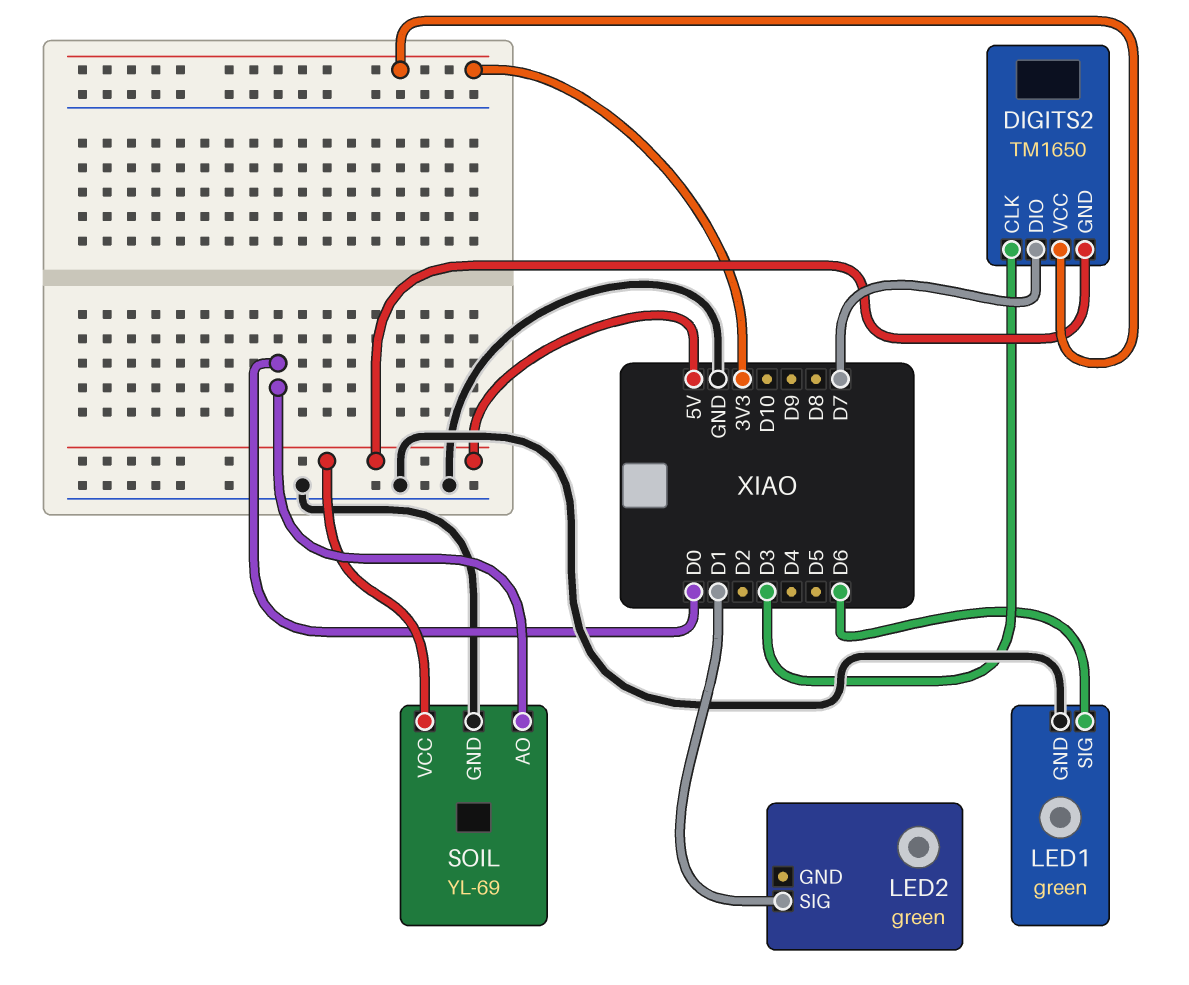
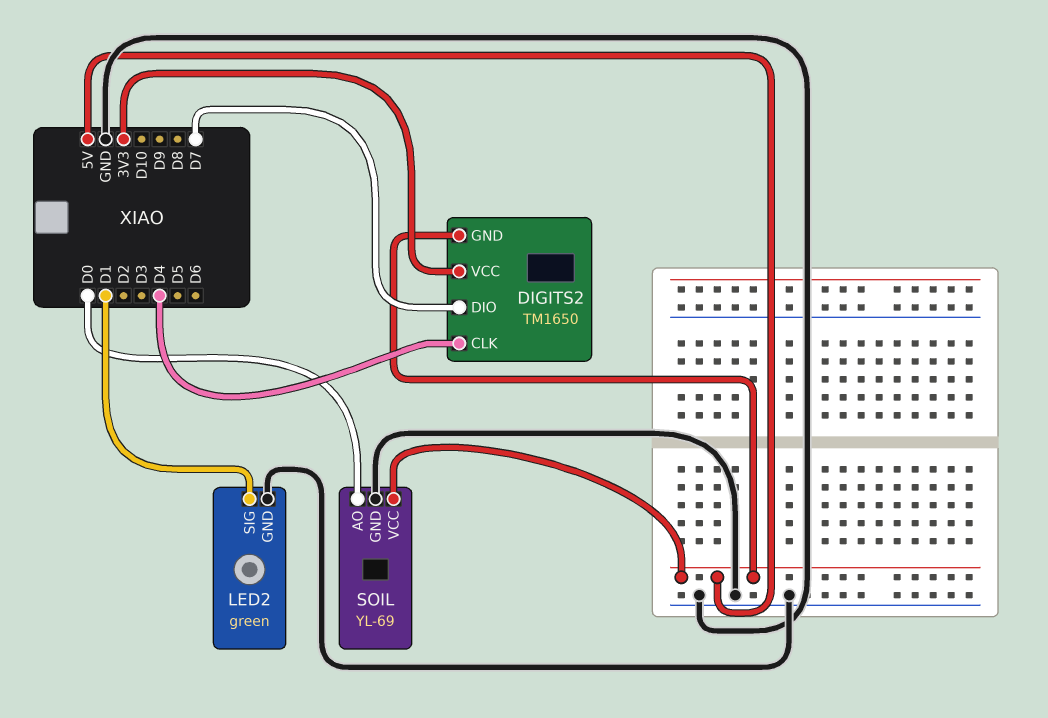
DIGITS2 pin CLK: D3 -> D4
LED1: green -> none
LED1 pin GND: GND -> none
LED1 pin SIG: D6 -> none
LED2 pin GND: none -> GND

